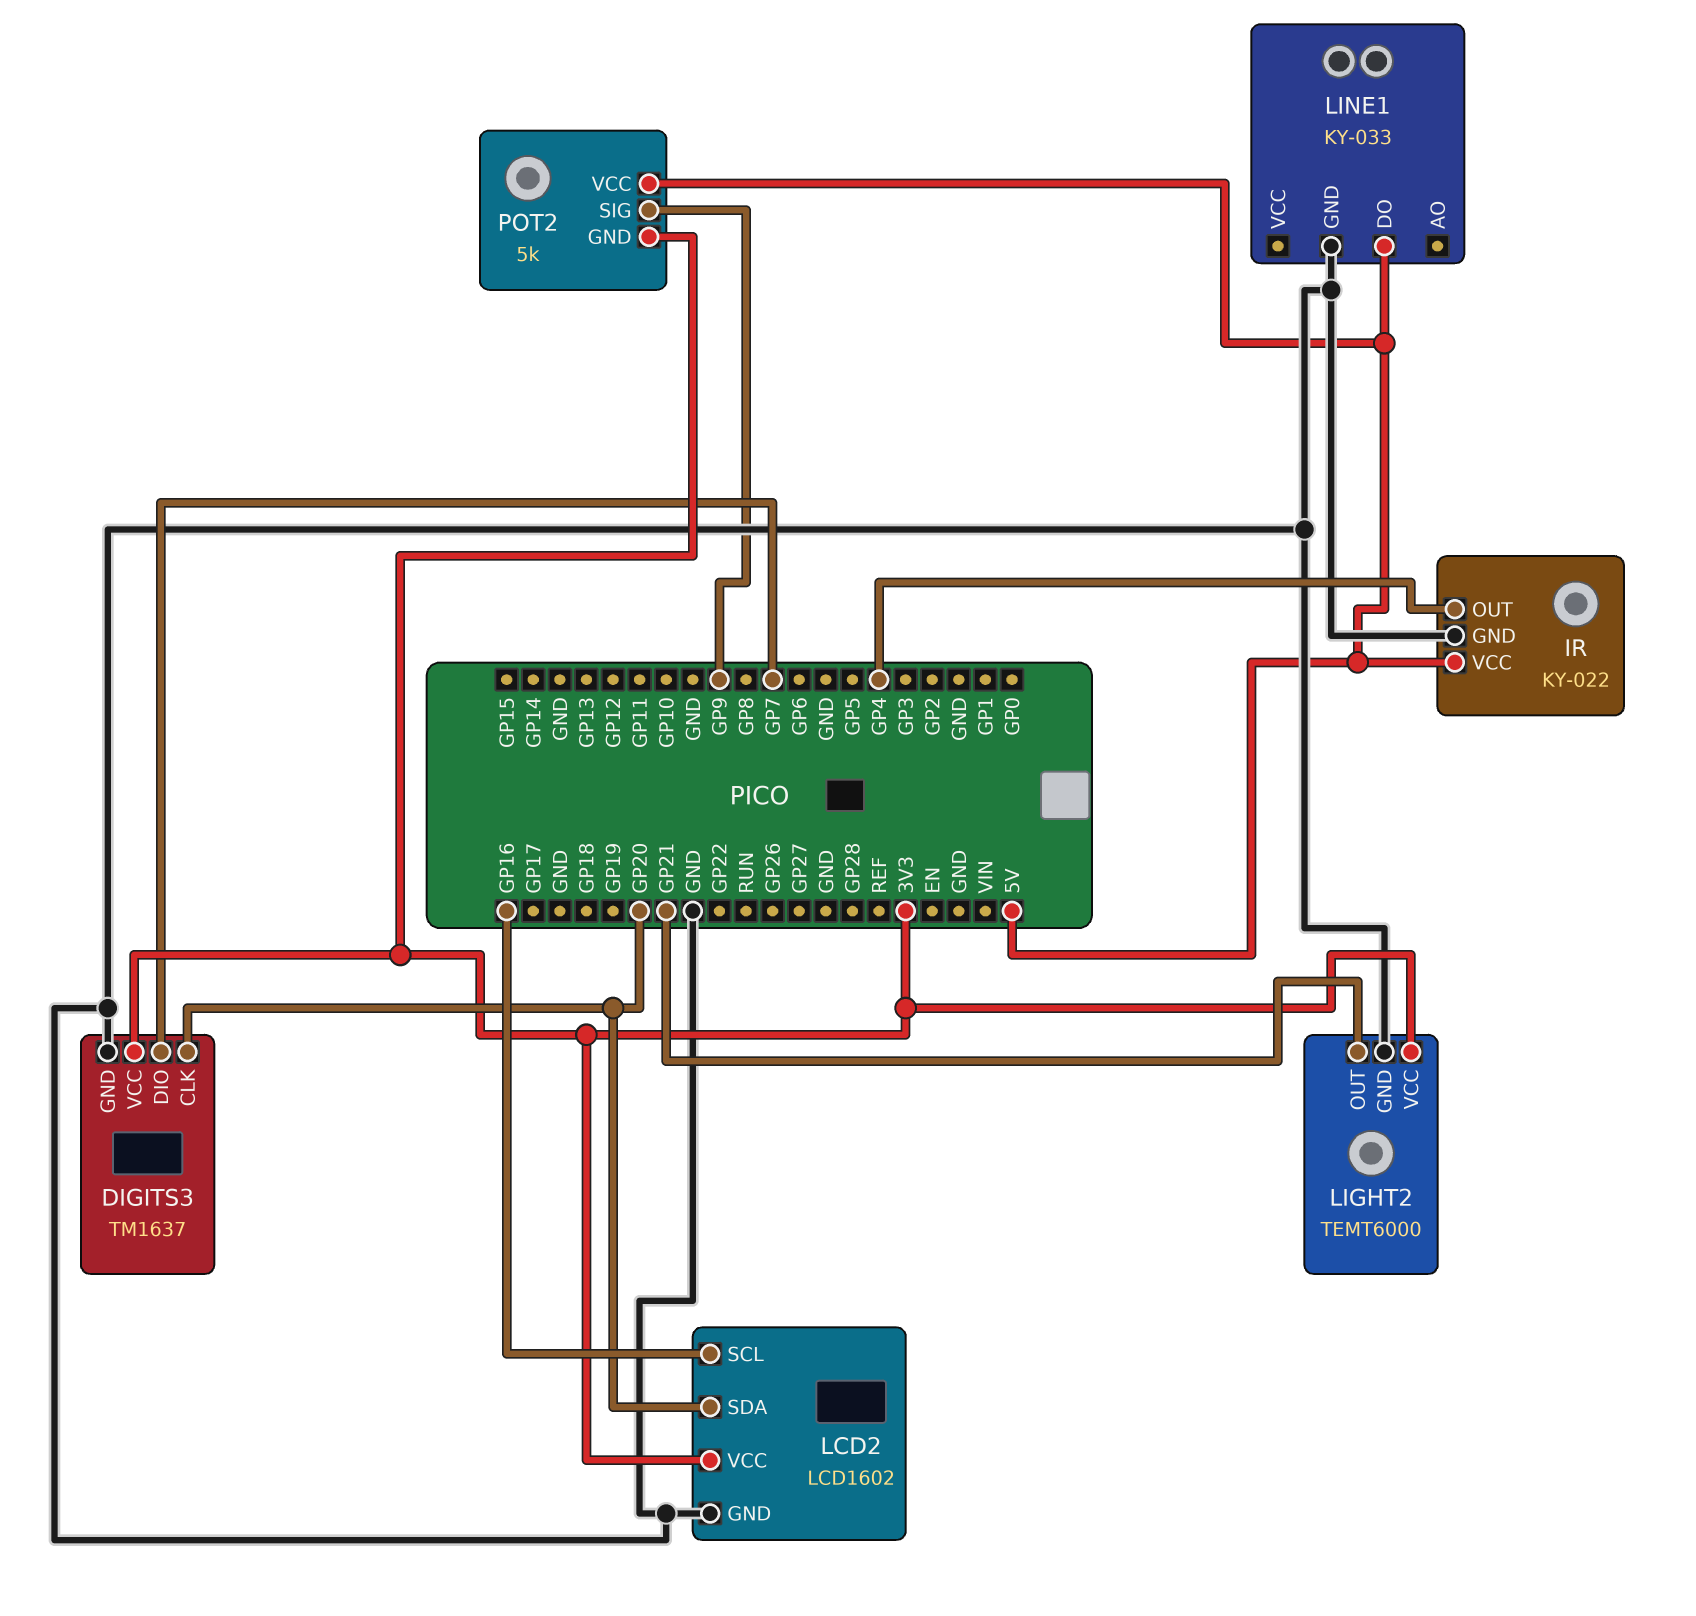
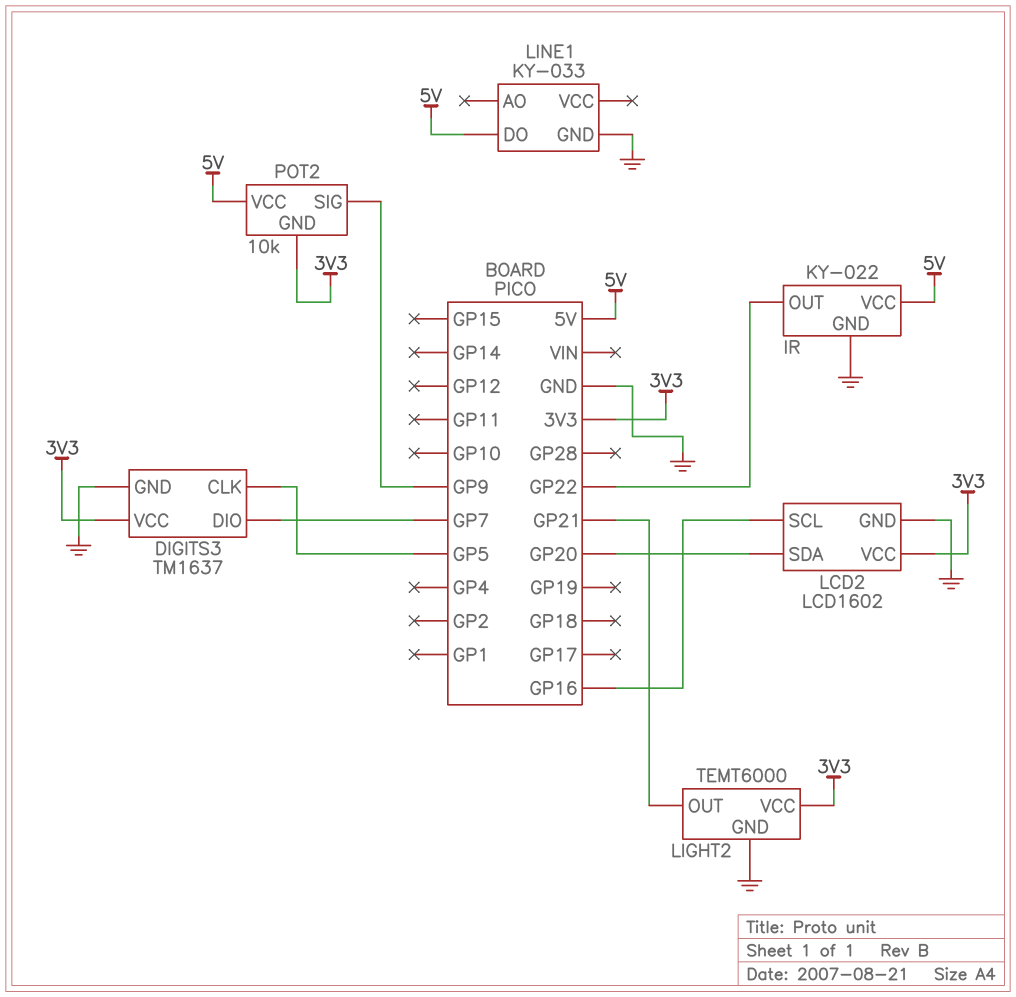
DIGITS3 pin CLK: GP20 -> GP5
IR pin OUT: GP4 -> GP22
POT2: 5k -> 10k

